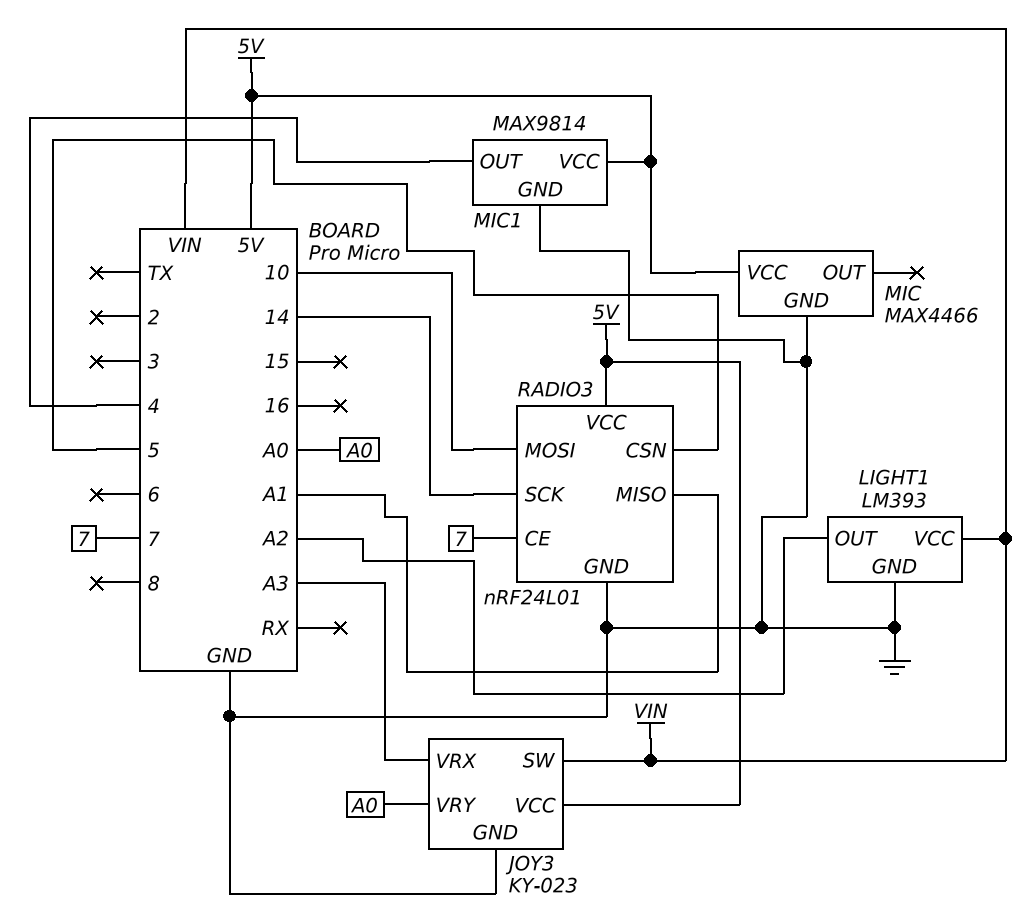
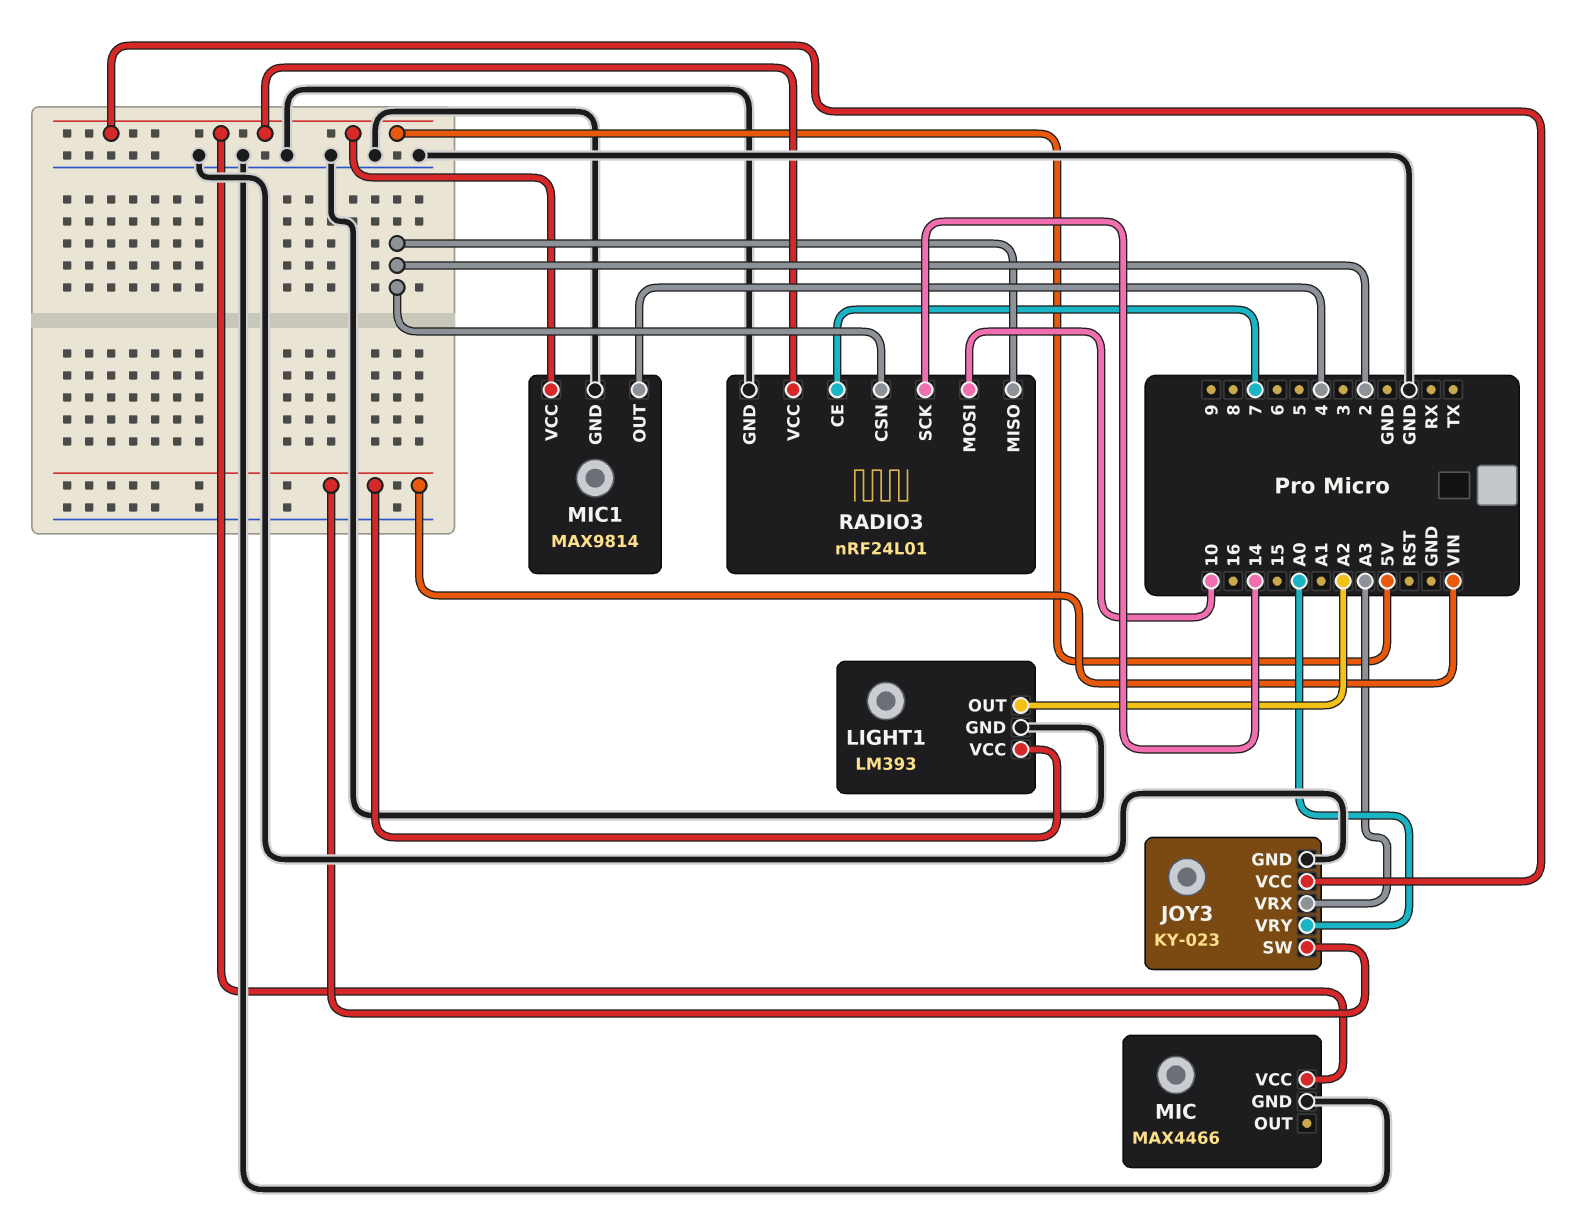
RADIO3 pin CSN: 5 -> 2
RADIO3 pin MISO: A1 -> 2

